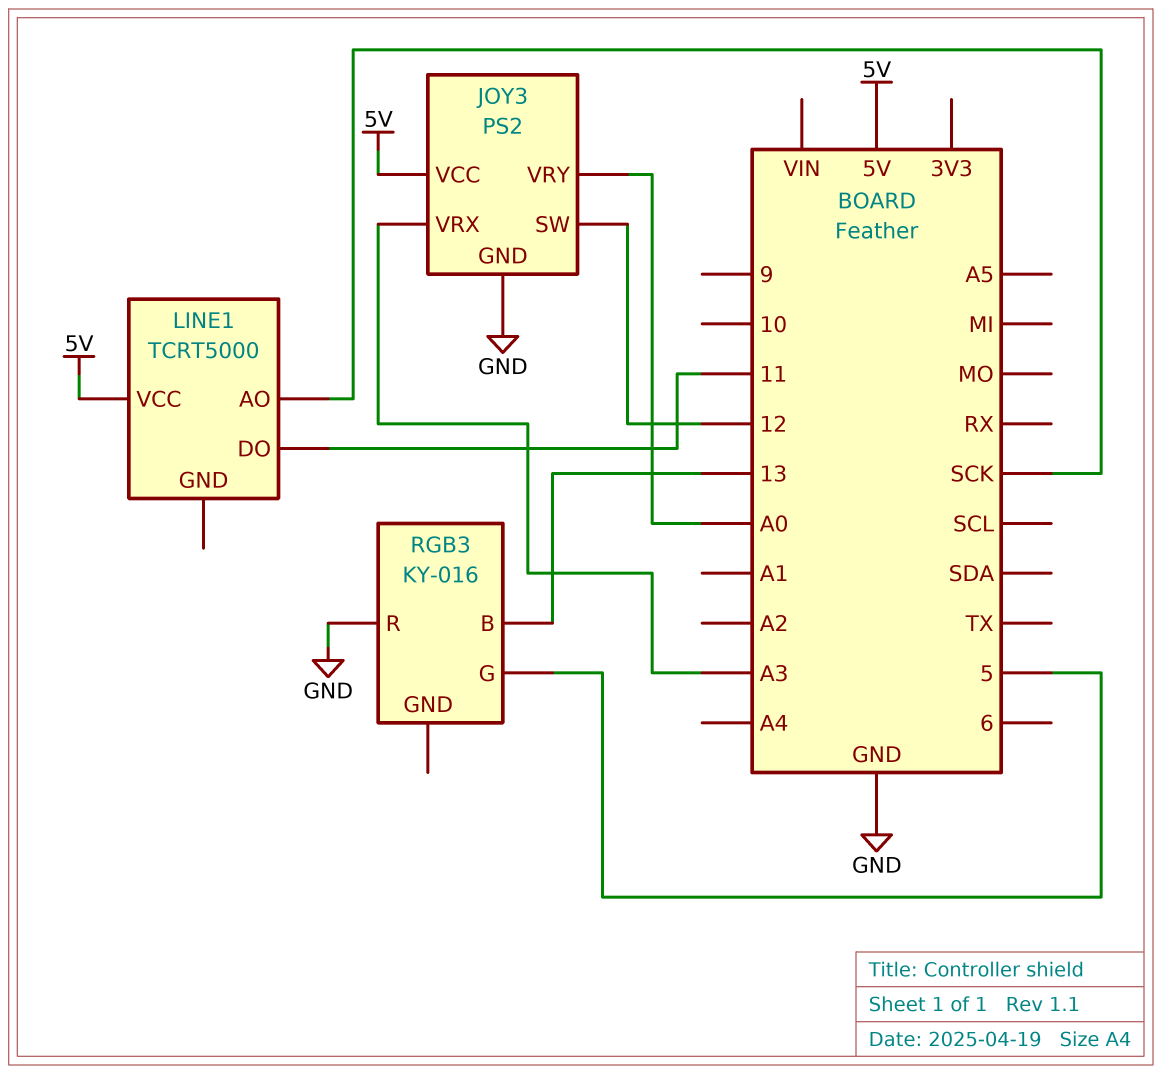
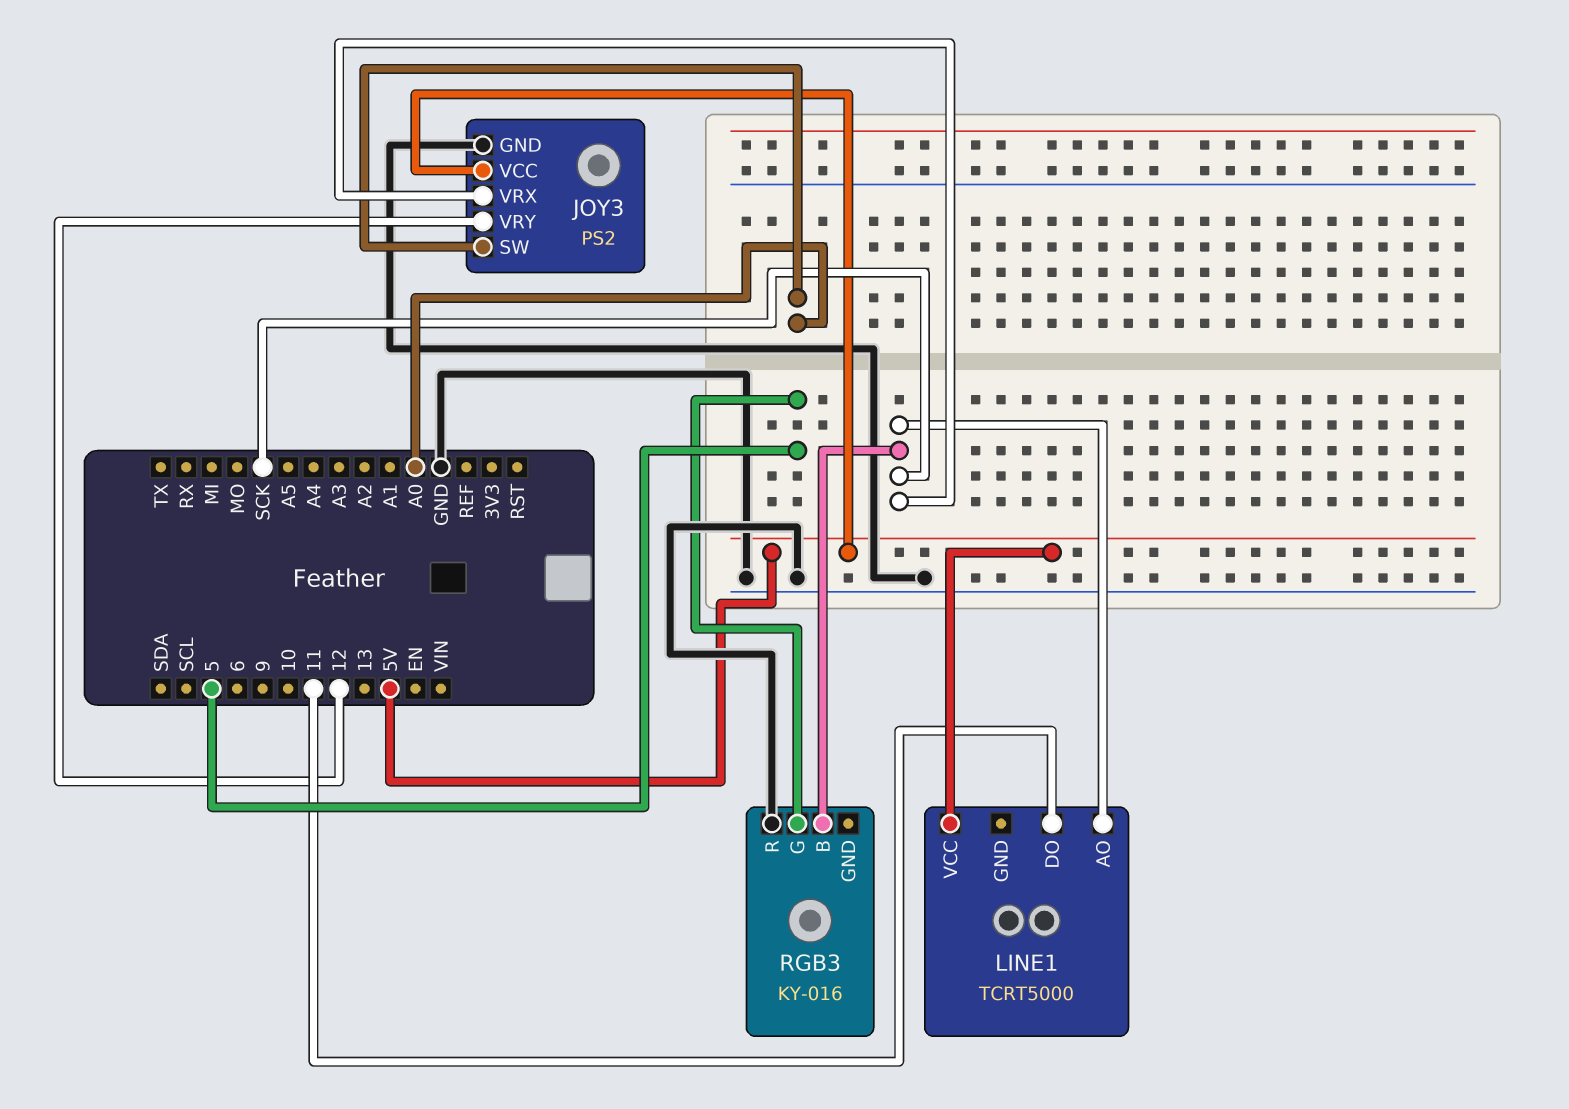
JOY3 pin SW: 12 -> A0
JOY3 pin VRX: A3 -> SCK
JOY3 pin VRY: A0 -> 12
RGB3 pin B: 13 -> SCK

